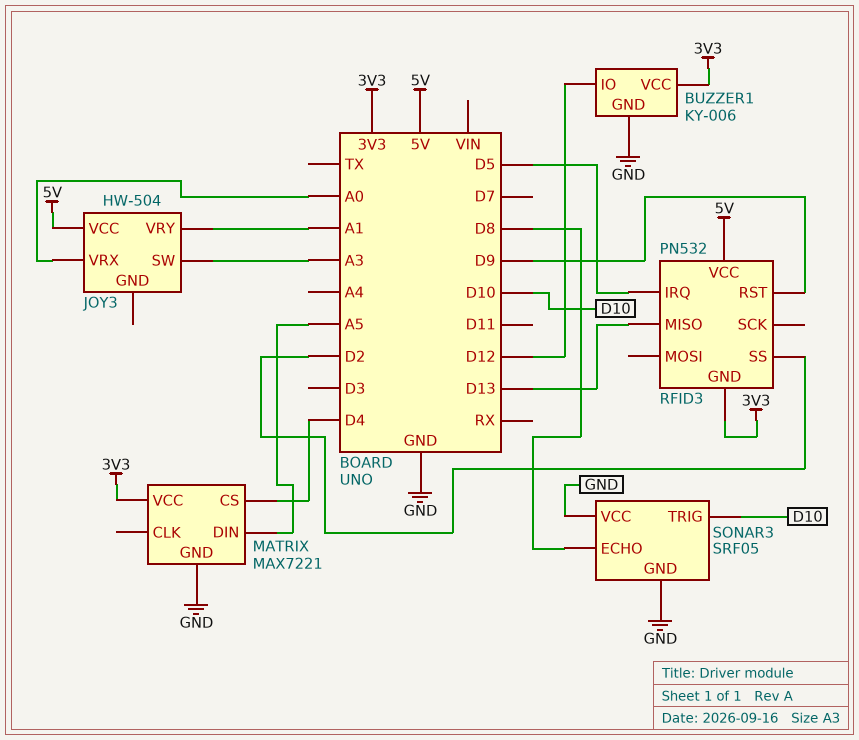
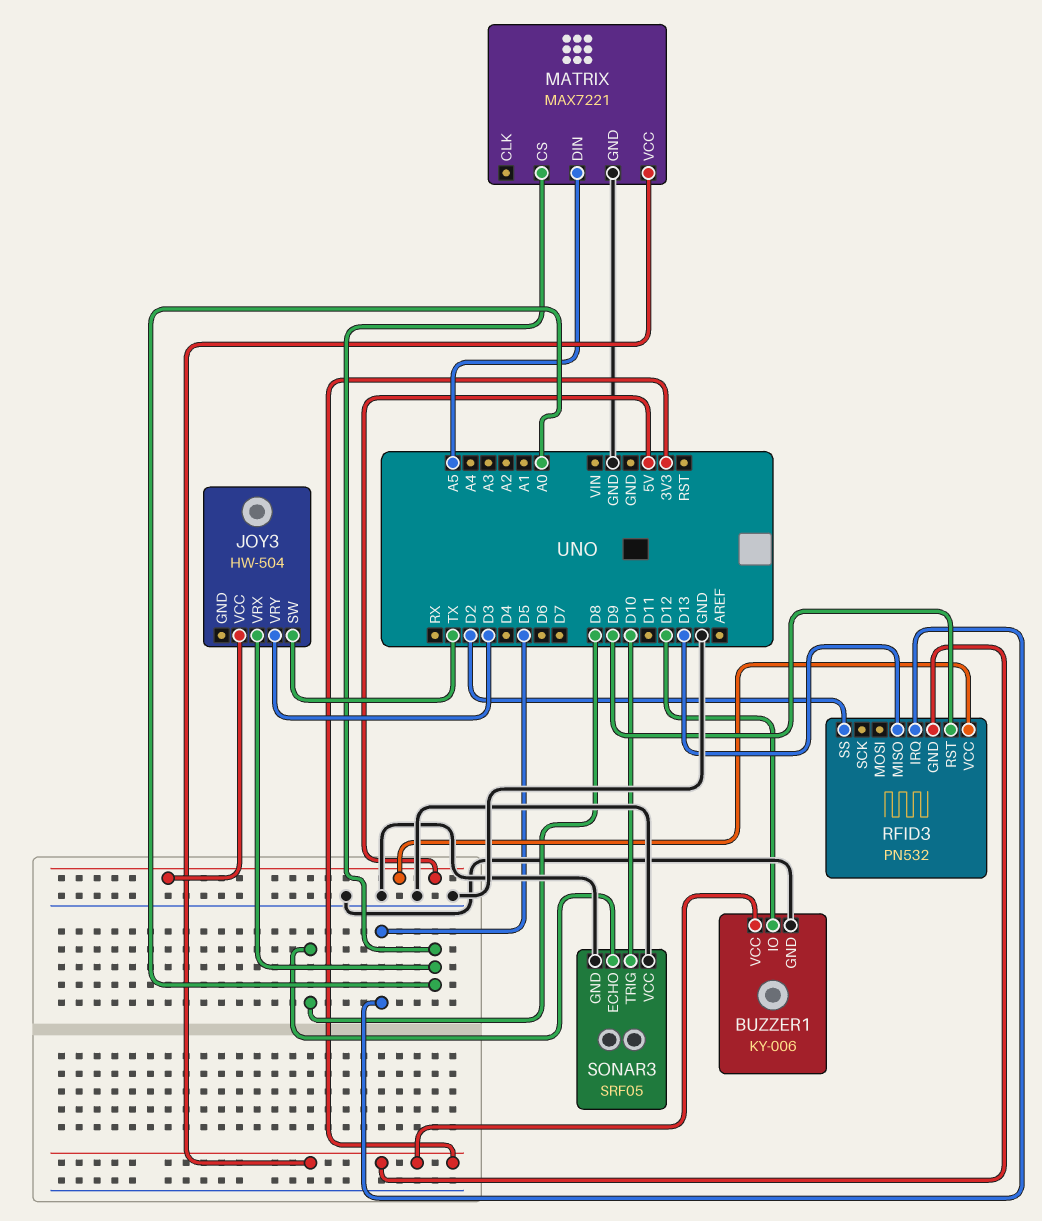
JOY3 pin SW: A3 -> TX
JOY3 pin VRY: A1 -> D3
MATRIX pin CS: D4 -> A0

